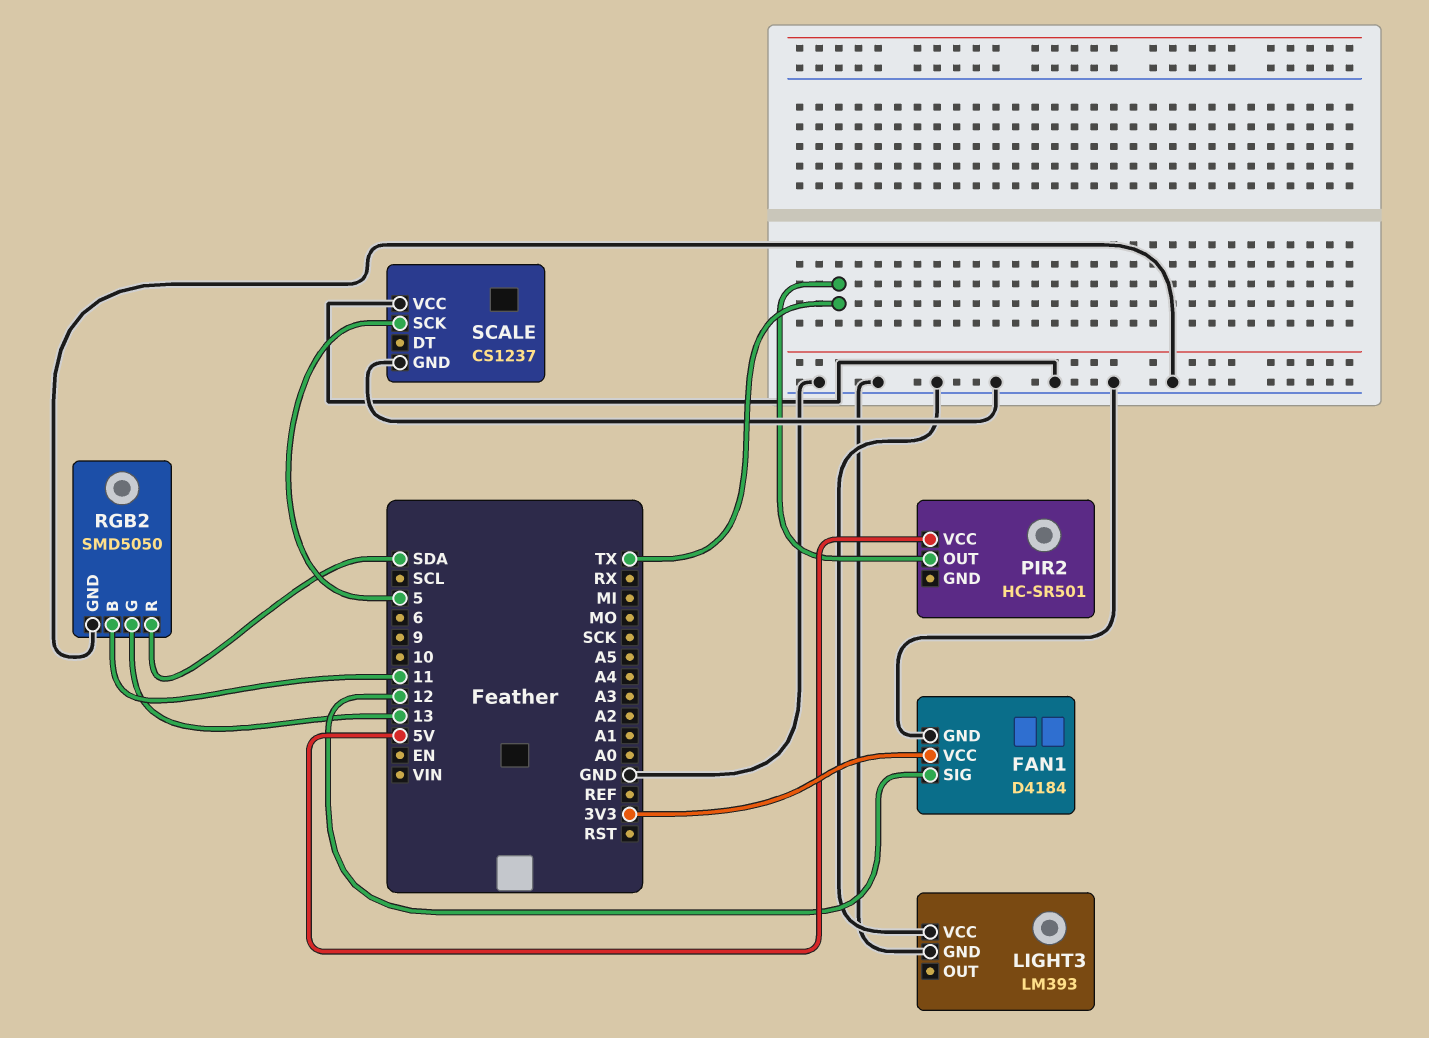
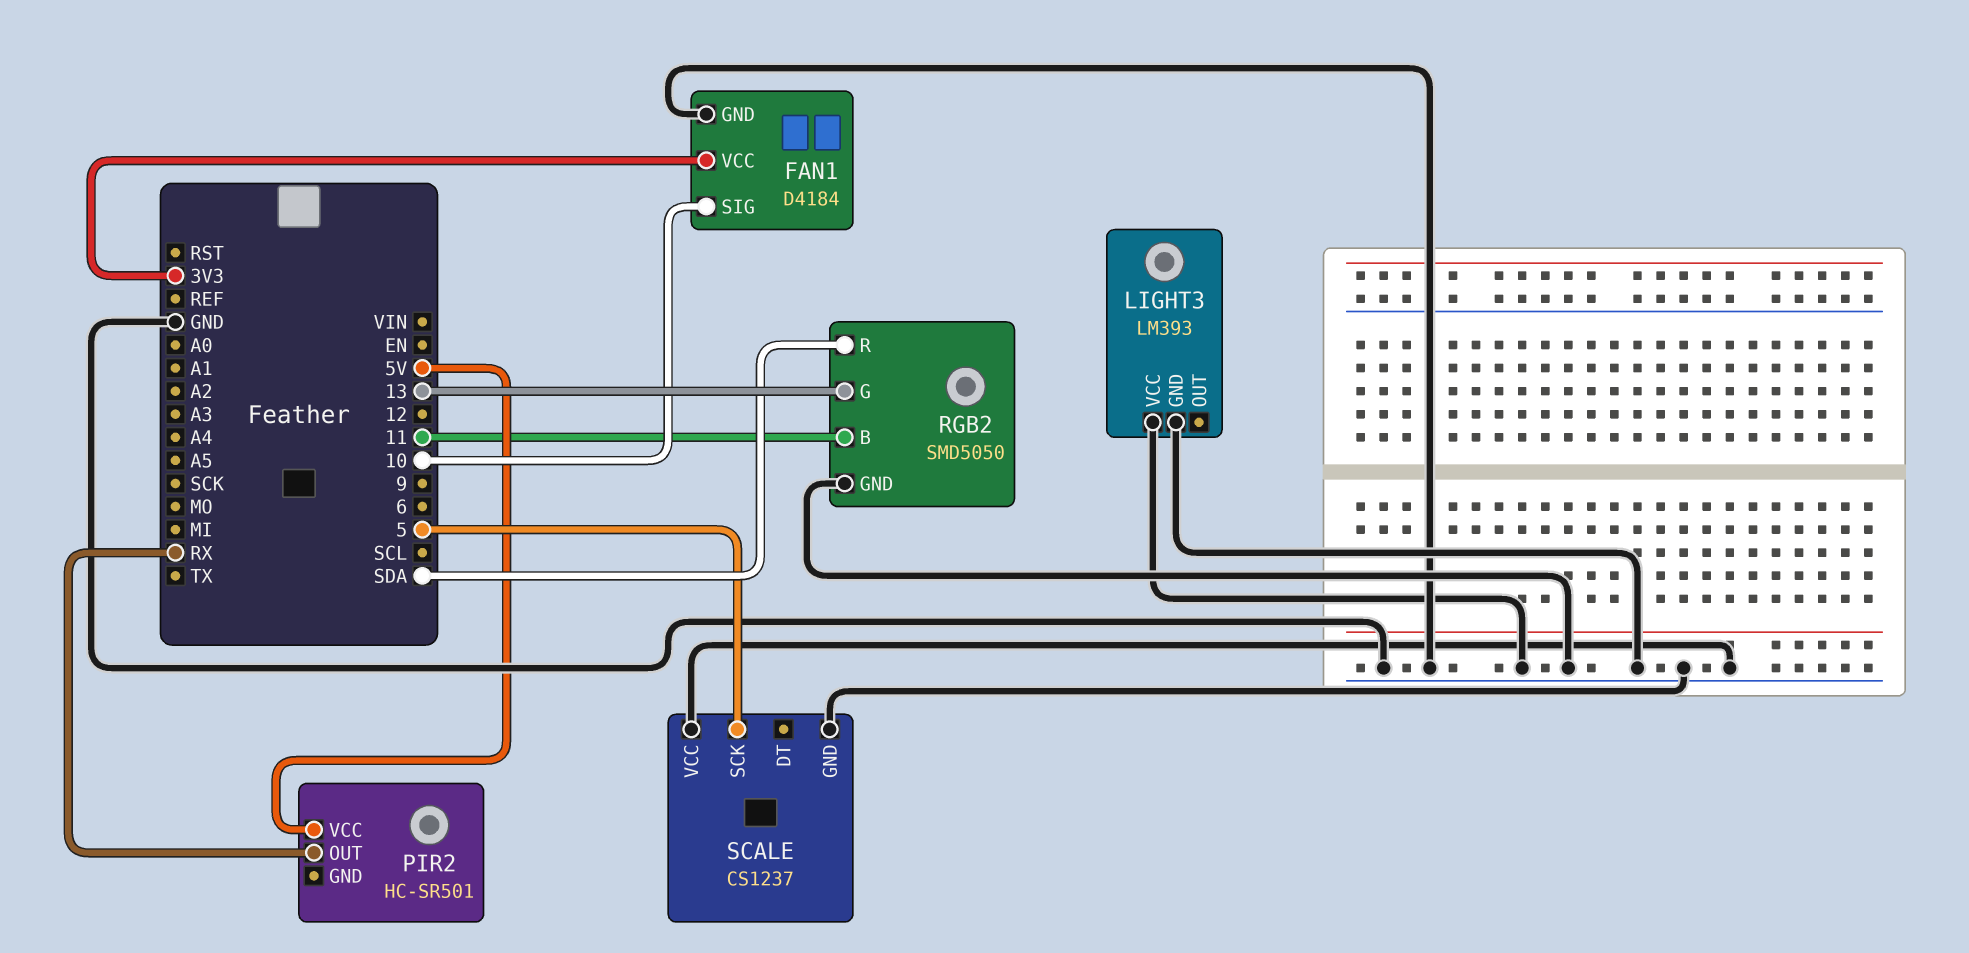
FAN1 pin SIG: 12 -> 10
PIR2 pin OUT: TX -> RX

